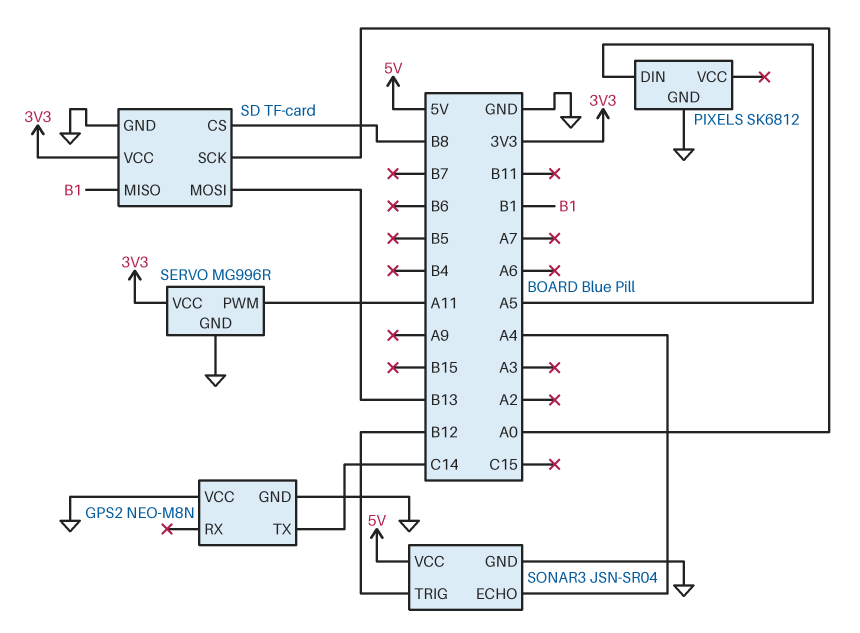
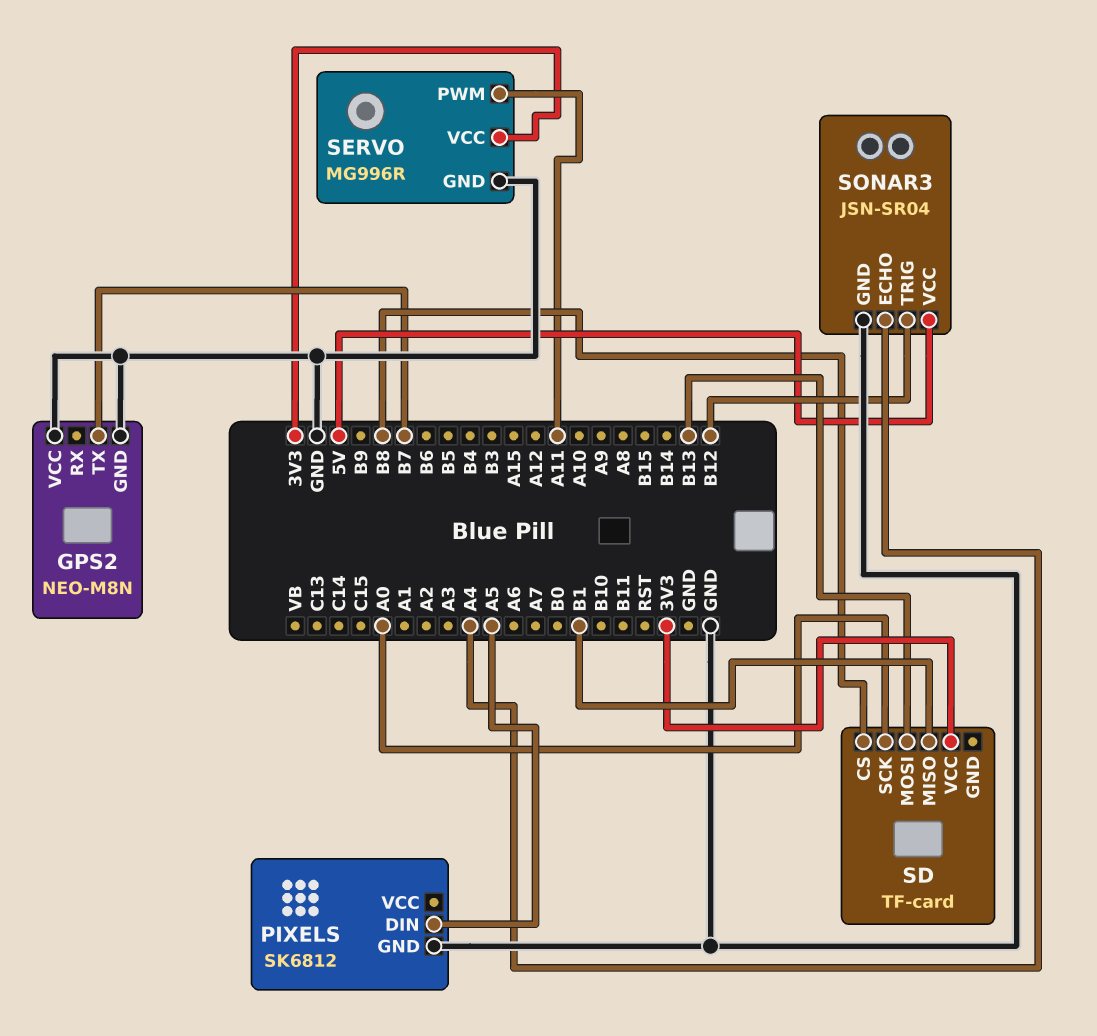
GPS2 pin TX: C14 -> B7
SD pin GND: GND -> none

